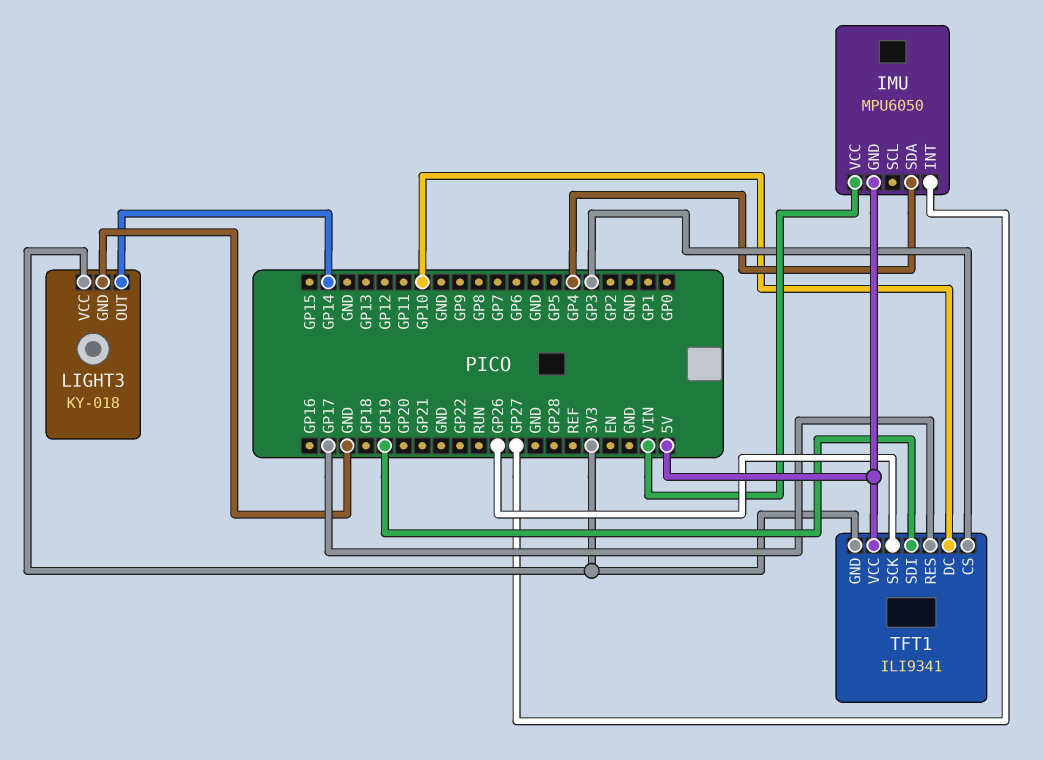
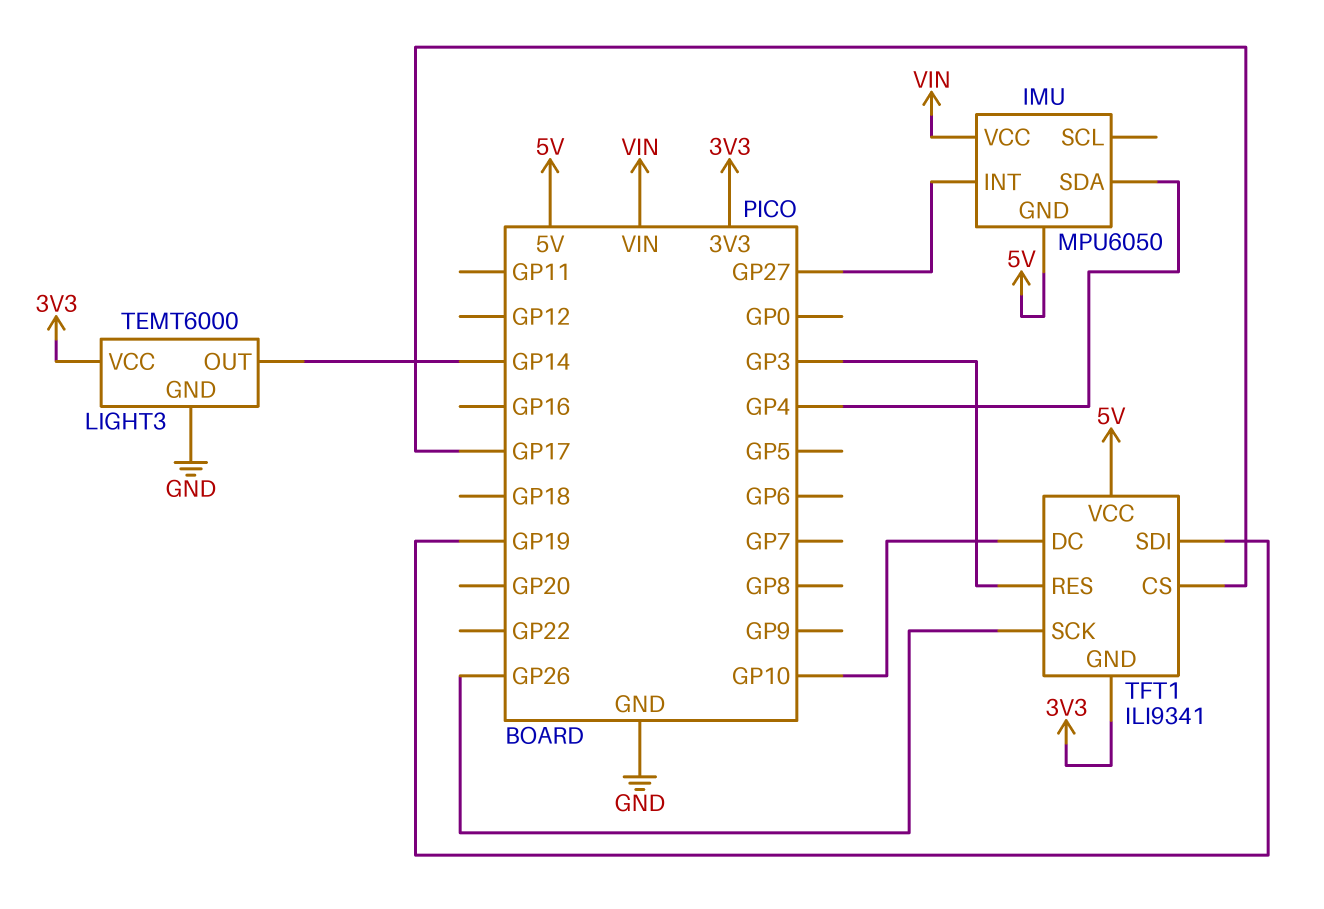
LIGHT3: KY-018 -> TEMT6000
TFT1 pin CS: GP3 -> GP17
TFT1 pin RES: GP17 -> GP3

